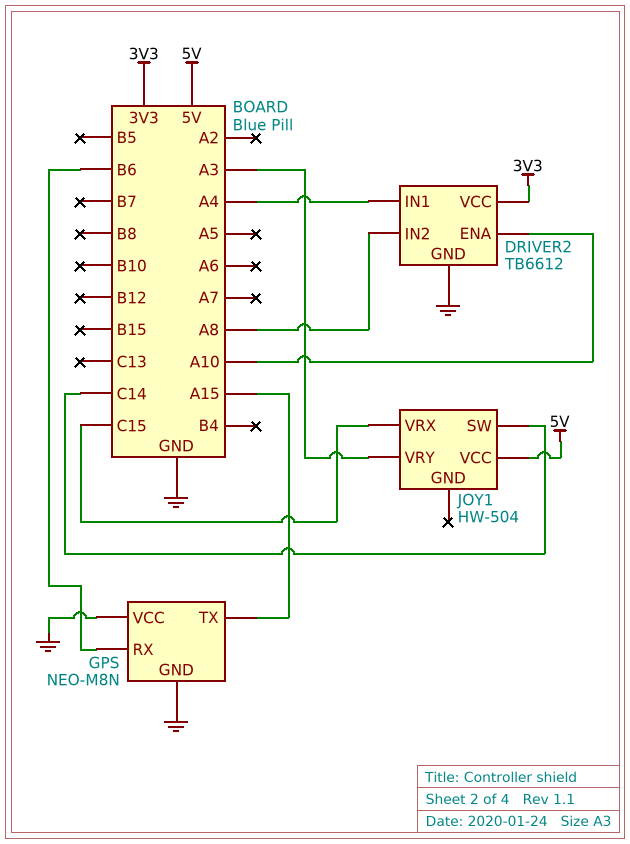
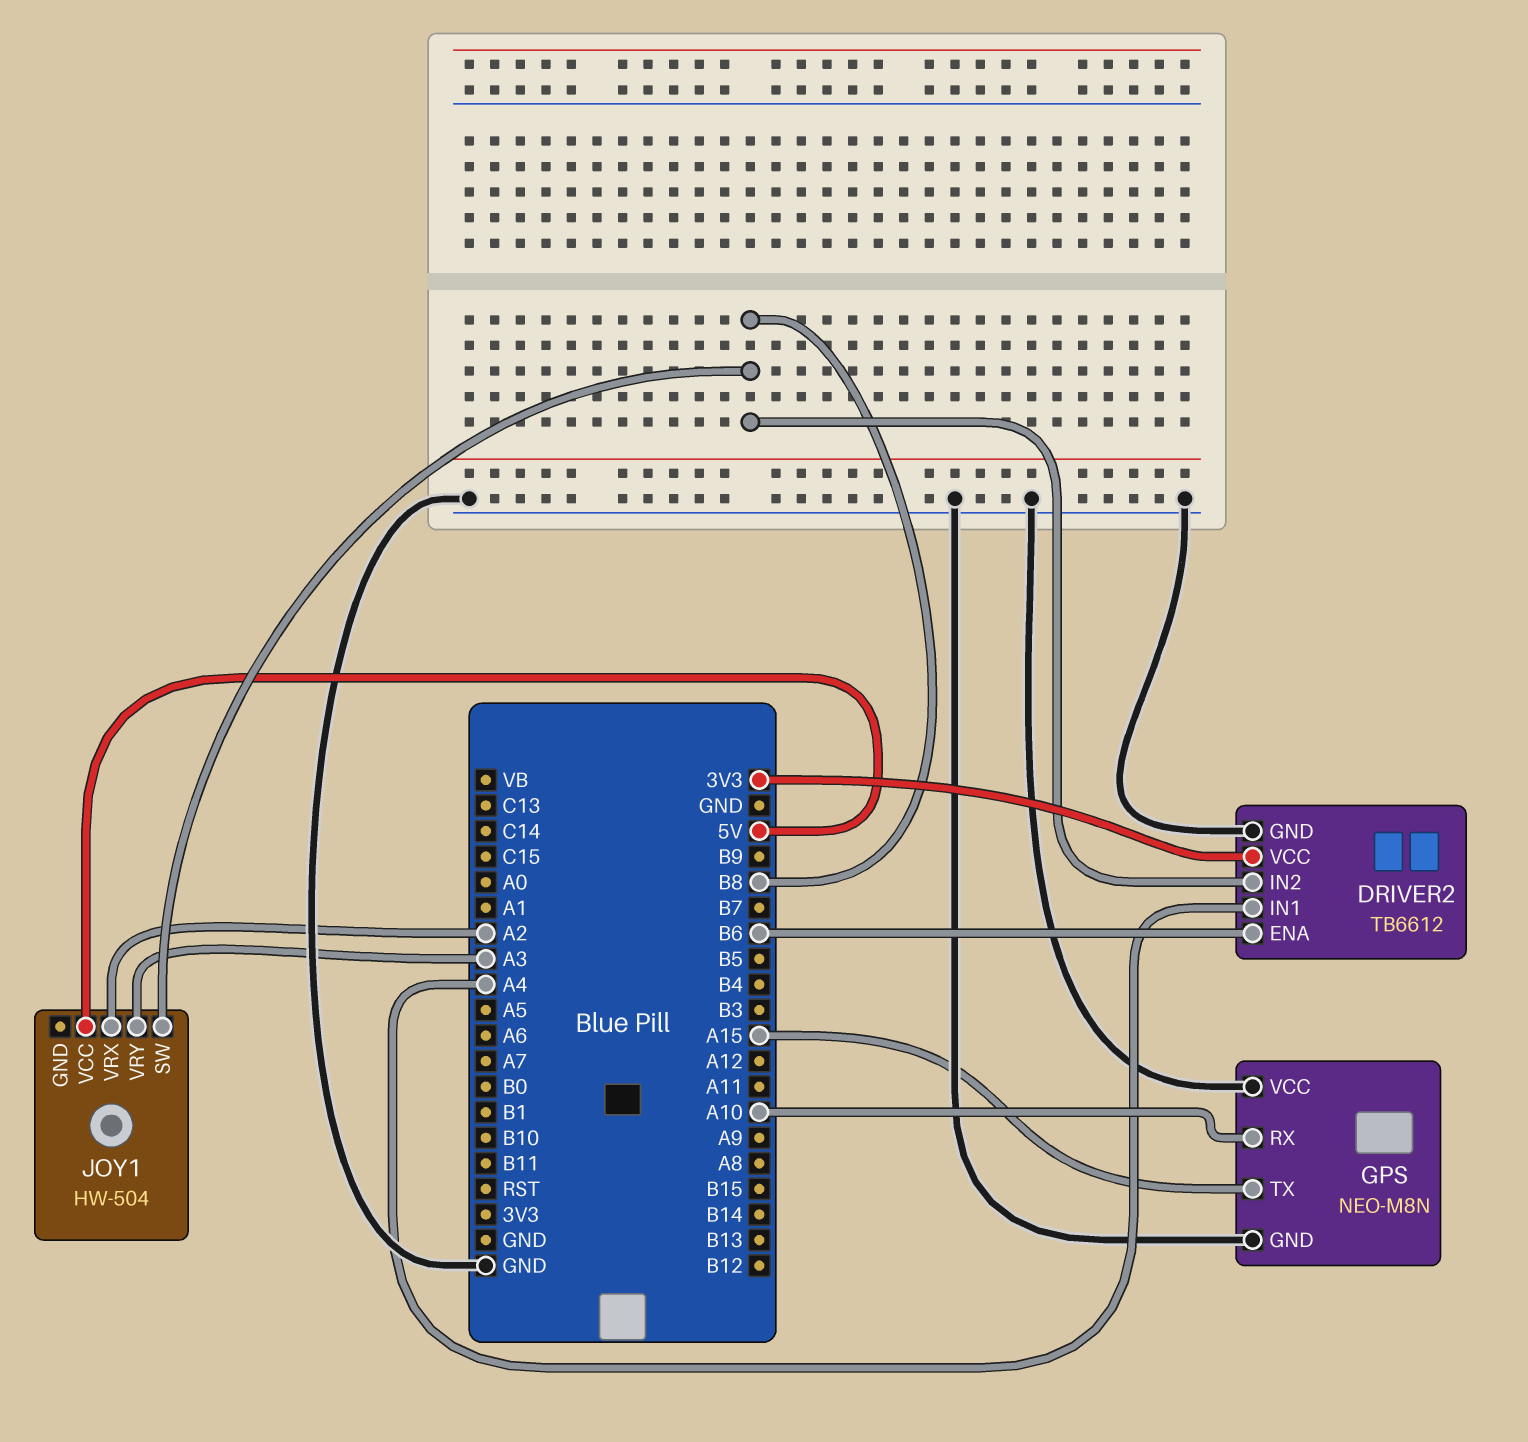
DRIVER2 pin ENA: A10 -> B6
DRIVER2 pin IN2: A8 -> B8
GPS pin RX: B6 -> A10
JOY1 pin SW: C14 -> B8
JOY1 pin VRX: C15 -> A2

